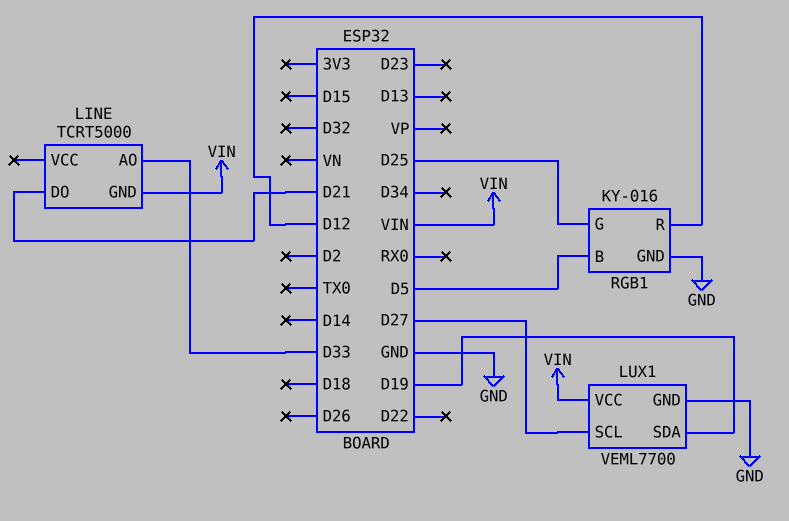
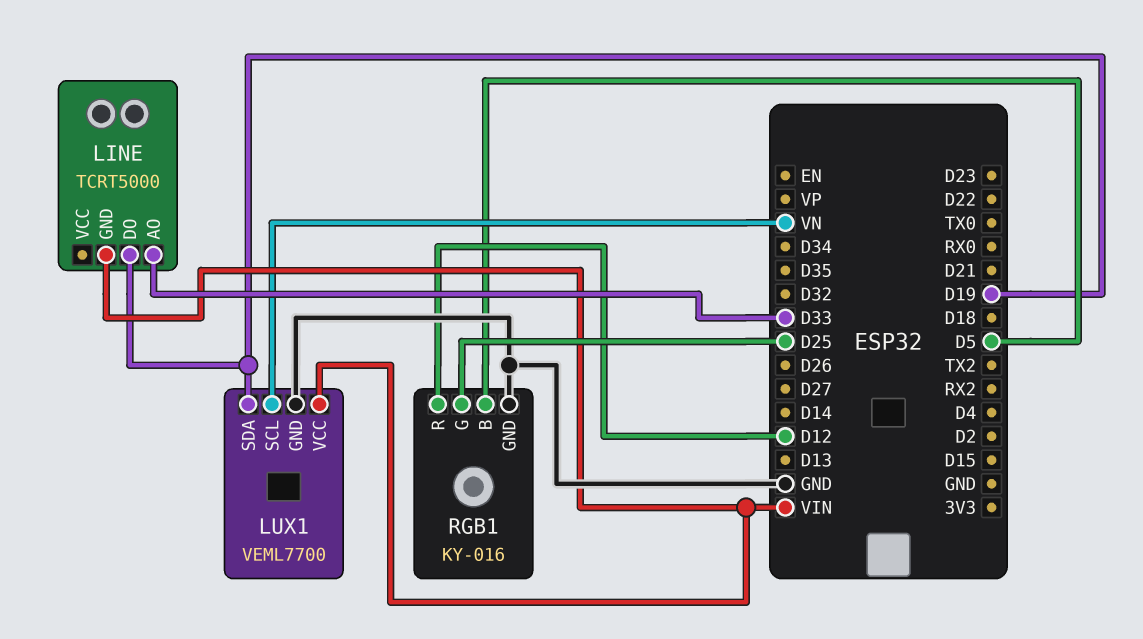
LINE pin DO: D21 -> D19
LUX1 pin SCL: D27 -> VN

